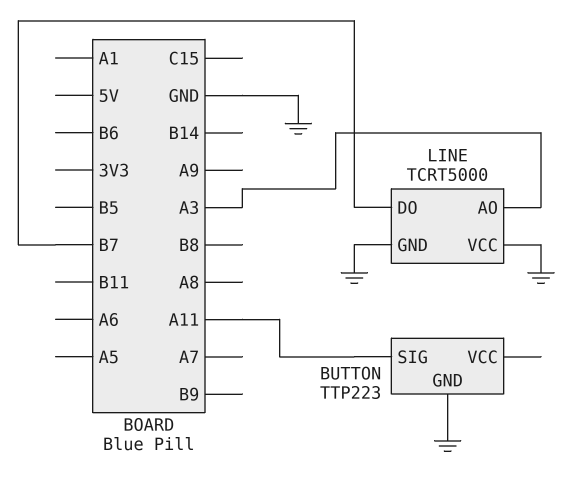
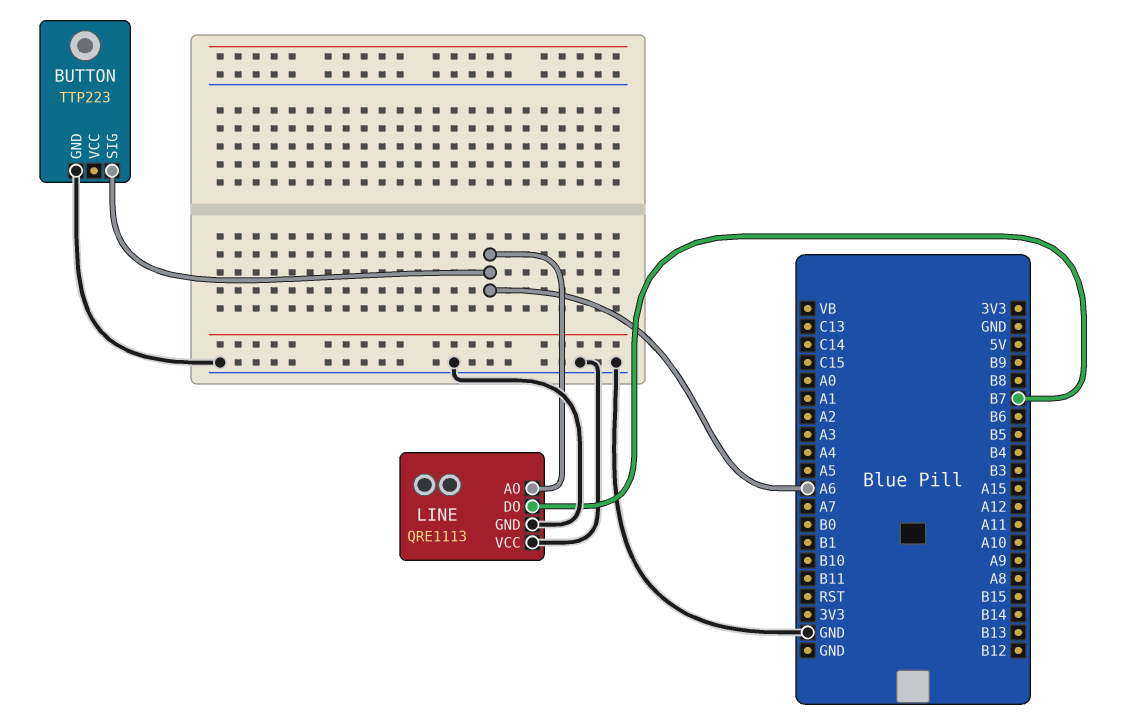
BUTTON pin SIG: A11 -> A6
LINE: TCRT5000 -> QRE1113
LINE pin AO: A3 -> A6

